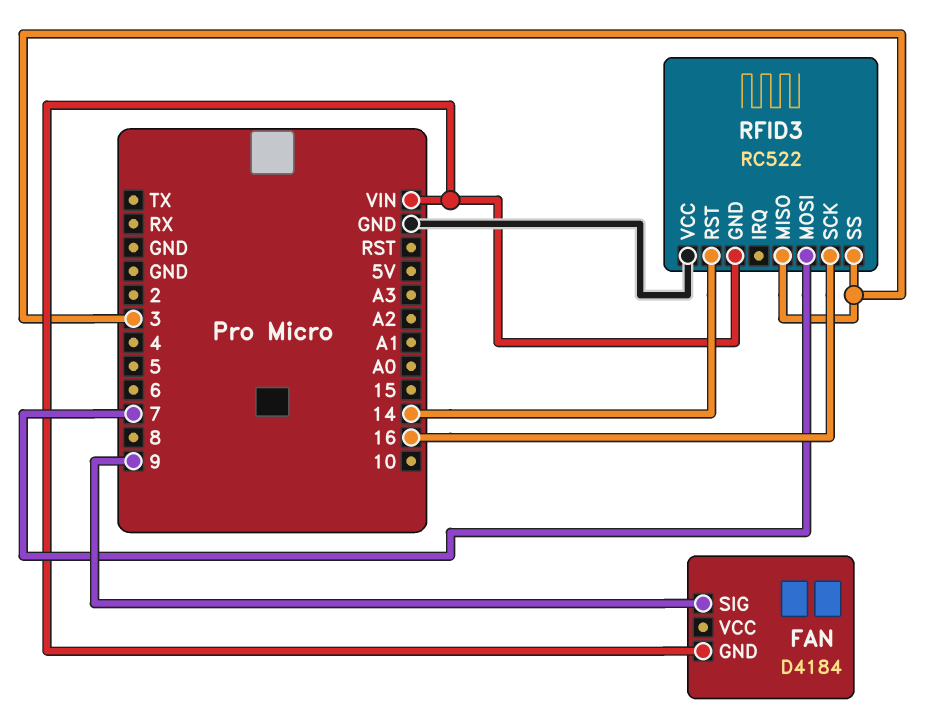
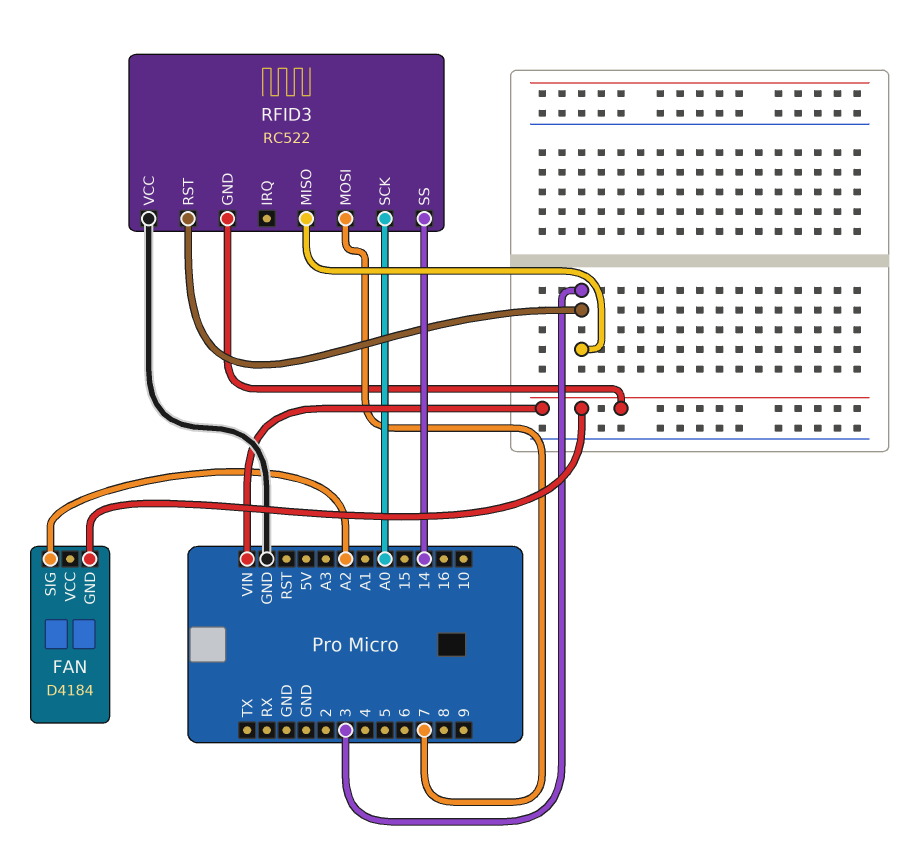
FAN pin SIG: 9 -> A2
RFID3 pin RST: 14 -> 3
RFID3 pin SCK: 16 -> A0
RFID3 pin SS: 3 -> 14

